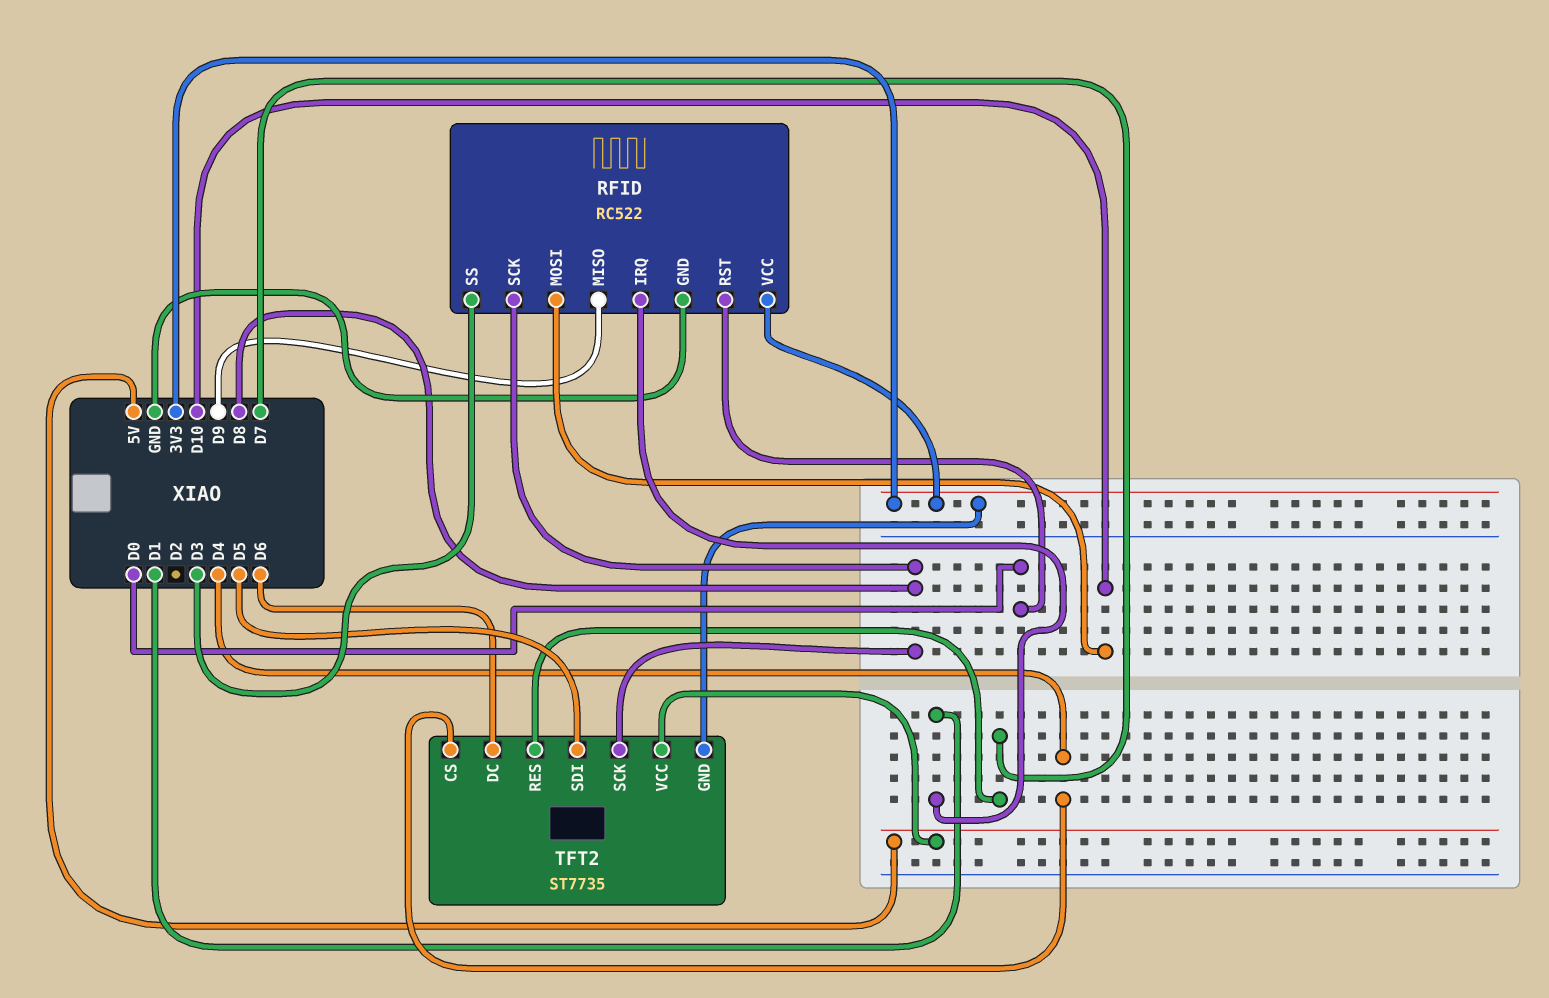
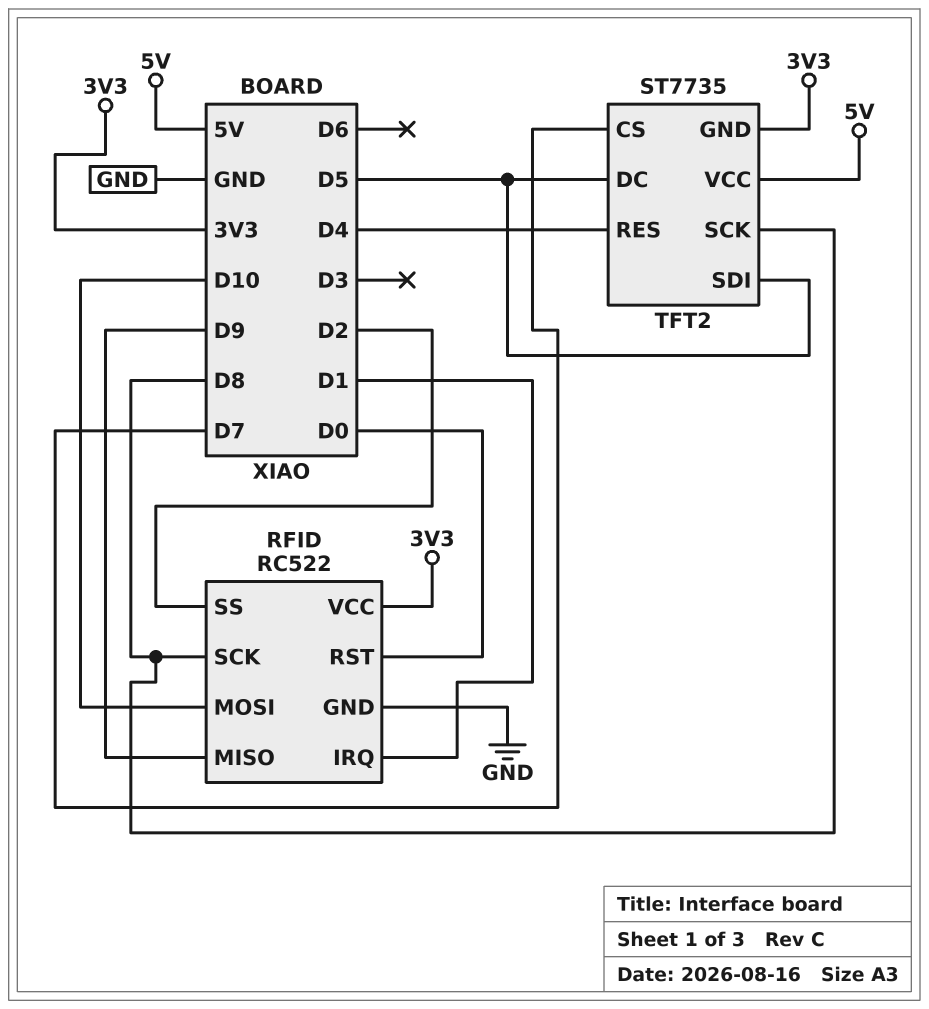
RFID pin SS: D3 -> D2
TFT2 pin CS: D4 -> D7
TFT2 pin DC: D6 -> D5
TFT2 pin RES: D7 -> D4

